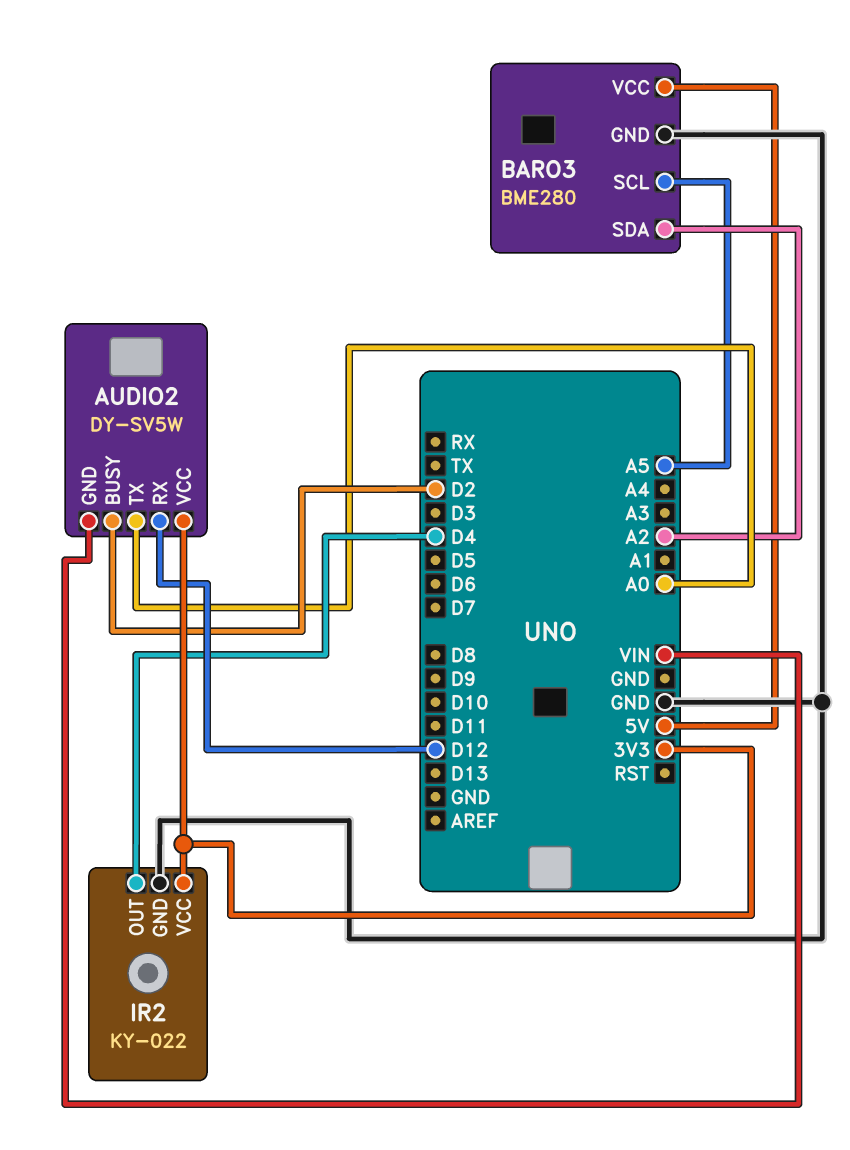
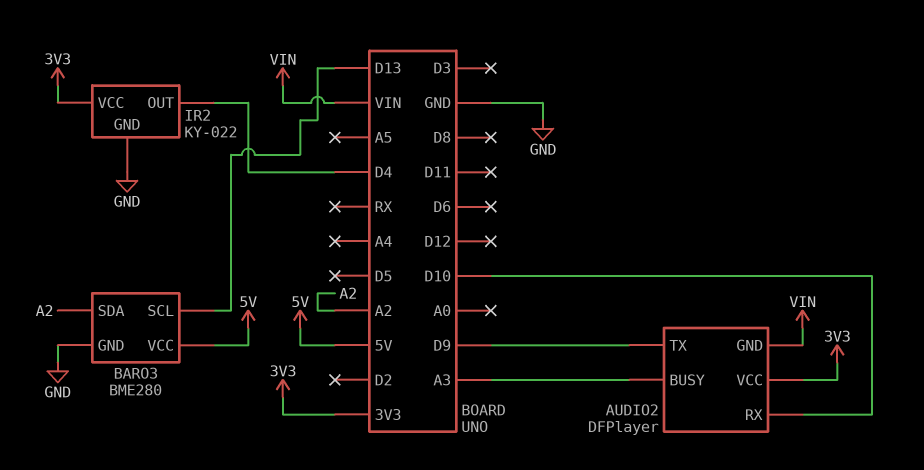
AUDIO2: DY-SV5W -> DFPlayer
AUDIO2 pin BUSY: D2 -> A3
AUDIO2 pin RX: D12 -> D10
AUDIO2 pin TX: A0 -> D9
BARO3 pin SCL: A5 -> D13

